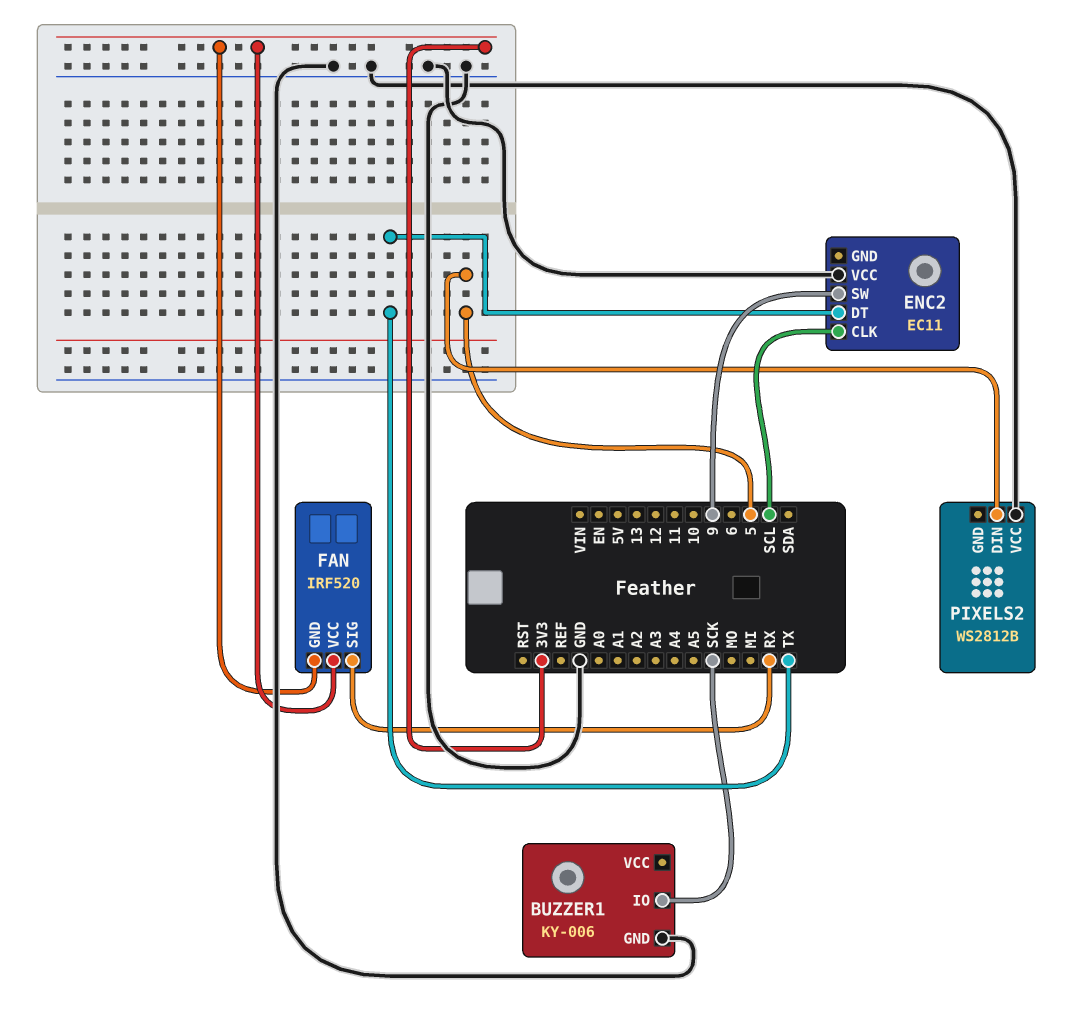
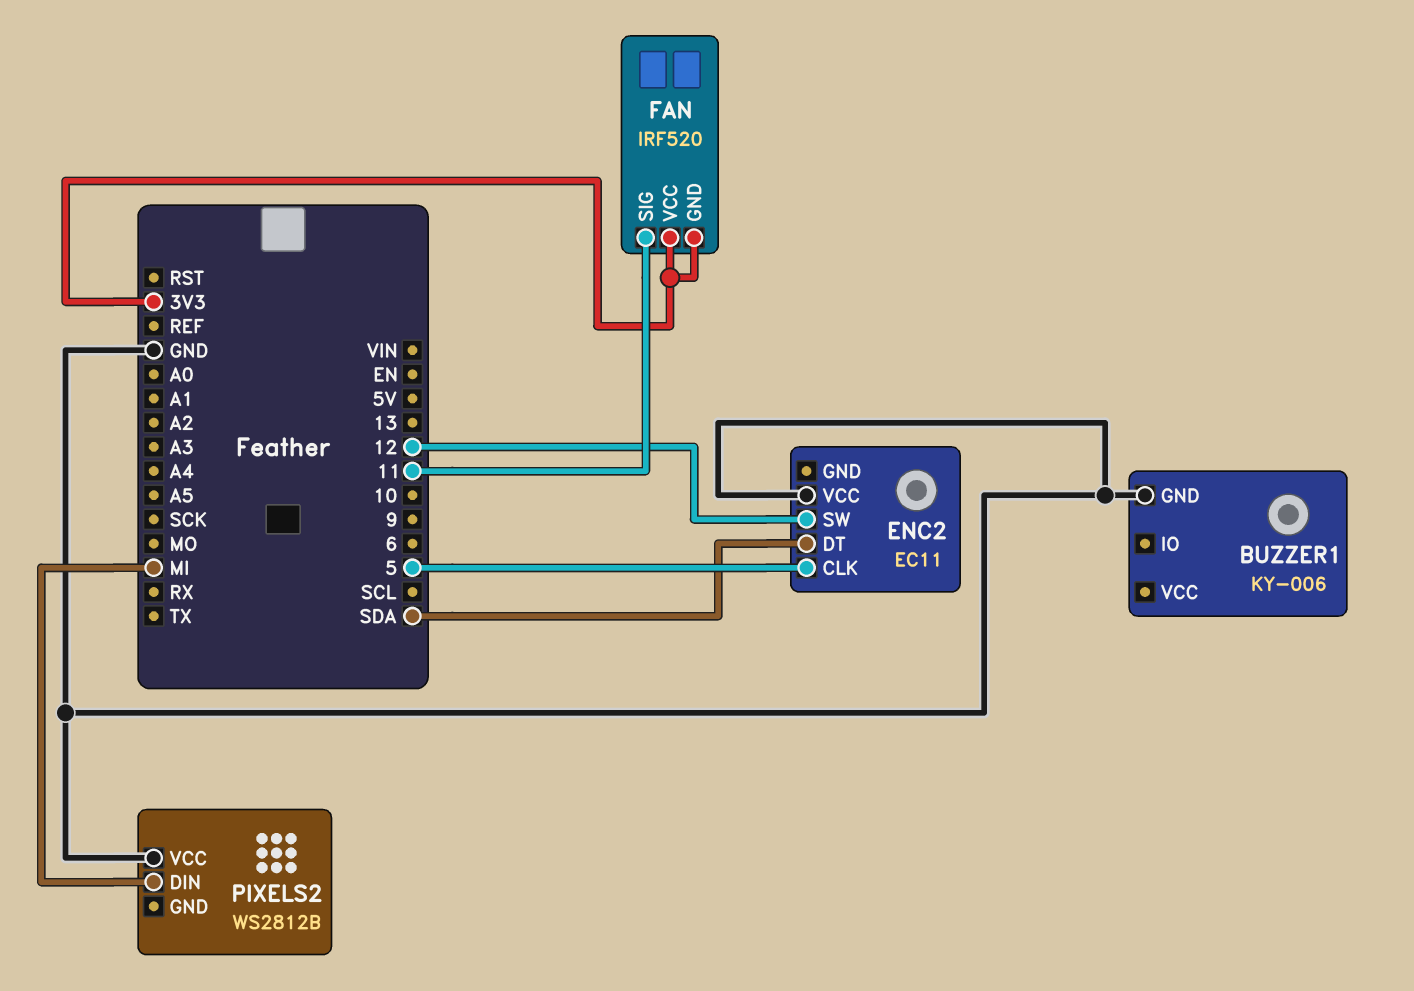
BUZZER1 pin IO: SCK -> none
ENC2 pin CLK: SCL -> 5
ENC2 pin DT: TX -> SDA
ENC2 pin SW: 9 -> 12
FAN pin SIG: RX -> 11
PIXELS2 pin DIN: 5 -> MI

